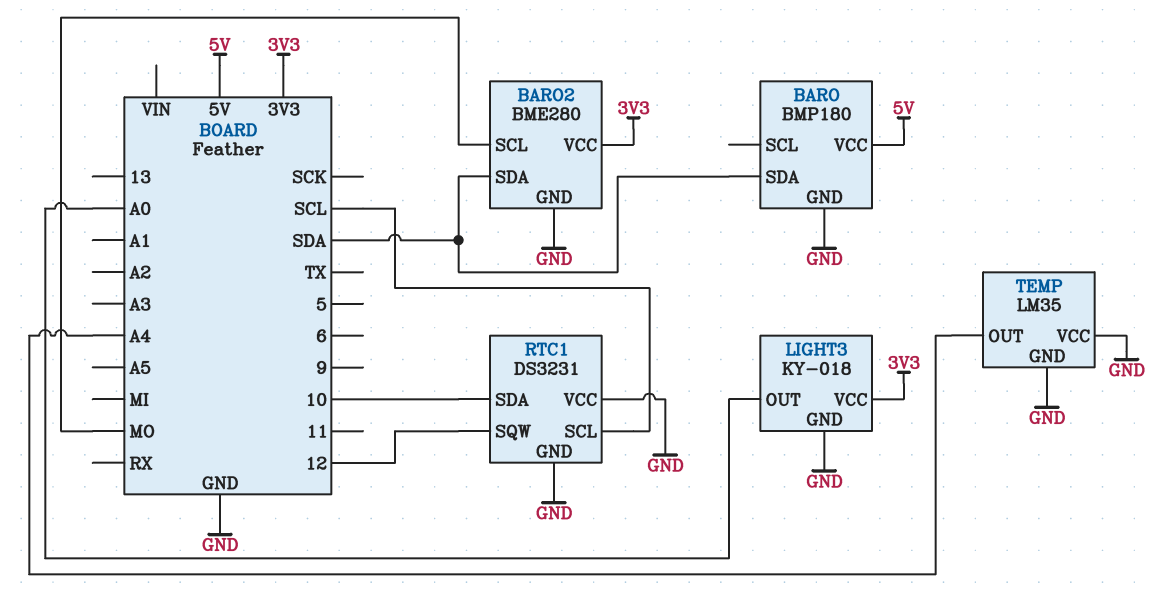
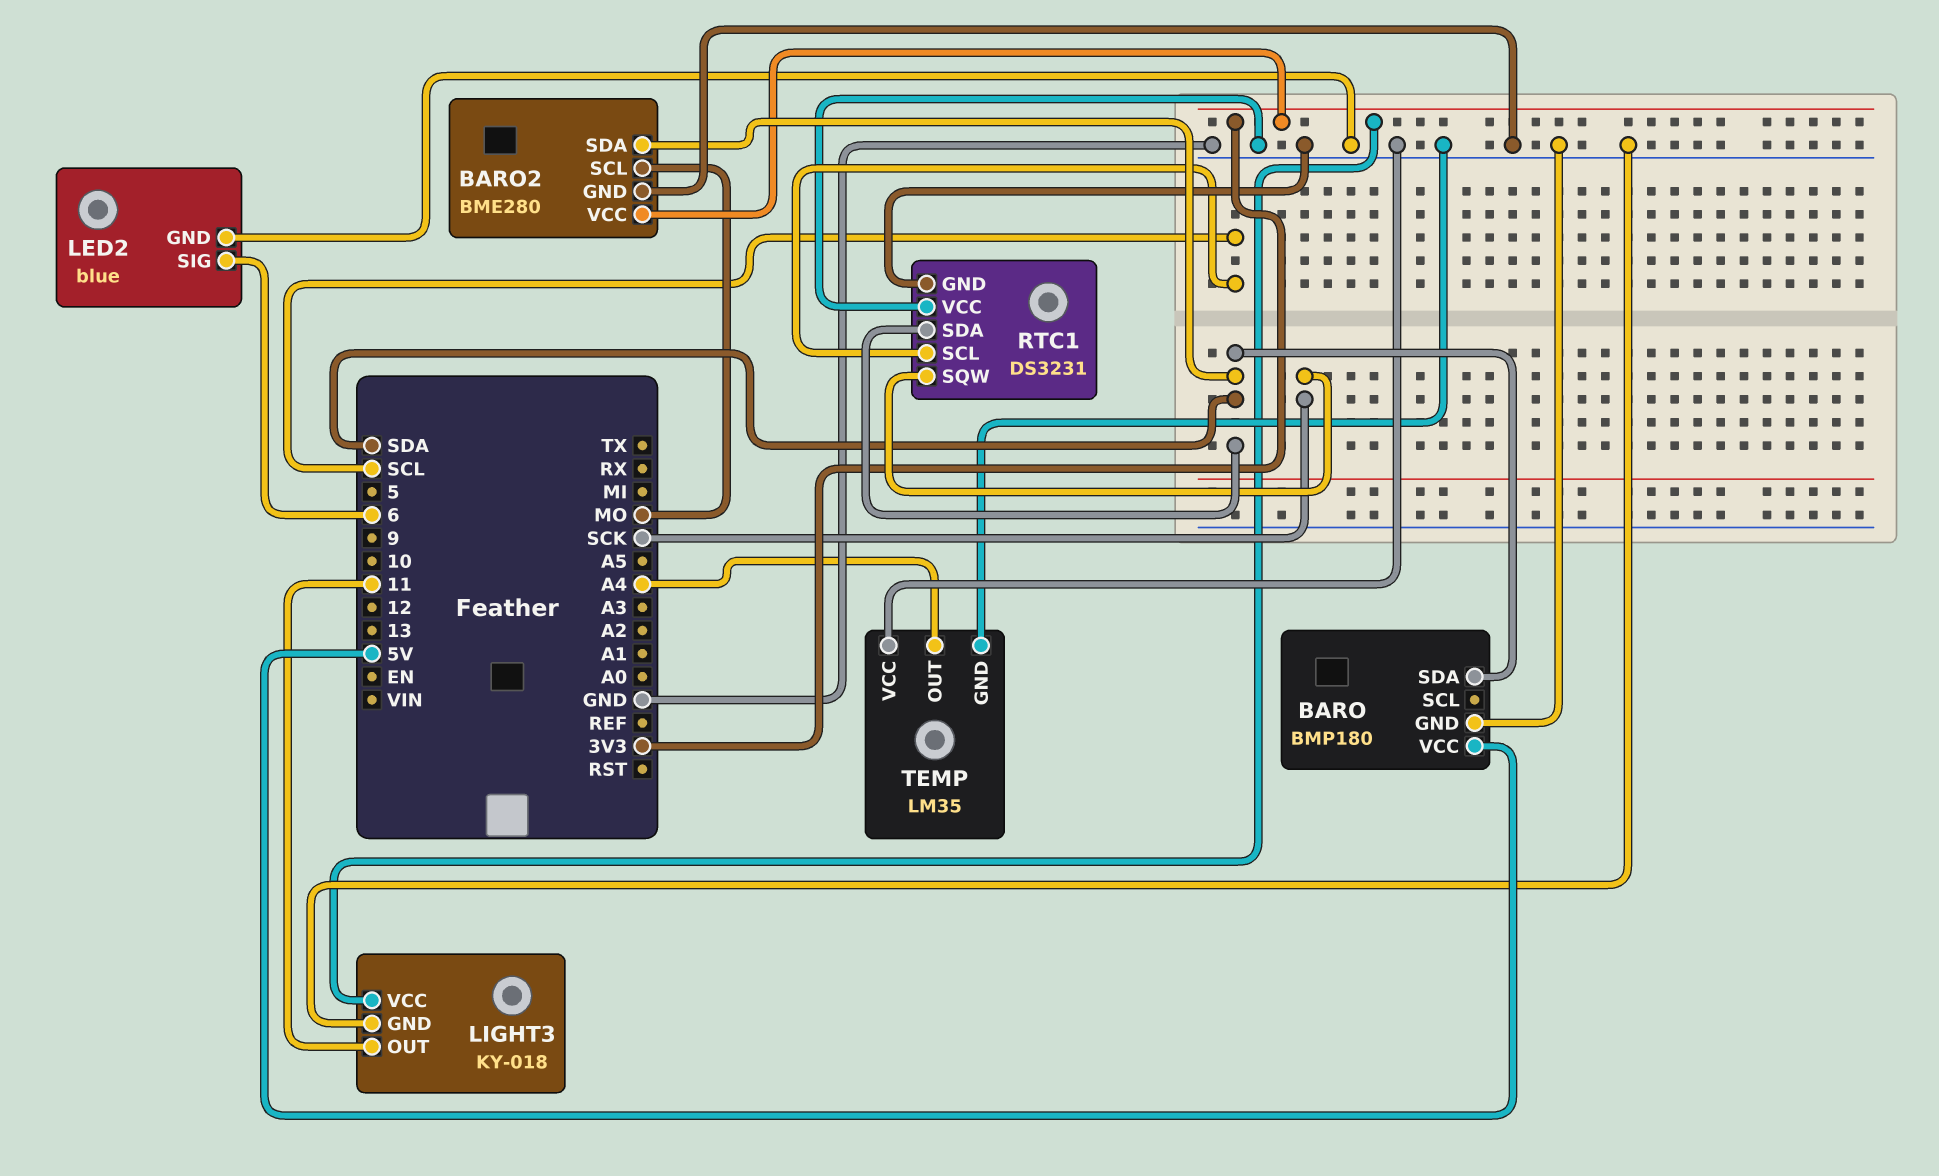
LED2: none -> blue
LED2 pin GND: none -> GND
LED2 pin SIG: none -> 6
LIGHT3 pin OUT: A0 -> 11
RTC1 pin SDA: 10 -> SDA
RTC1 pin SQW: 12 -> SCK

